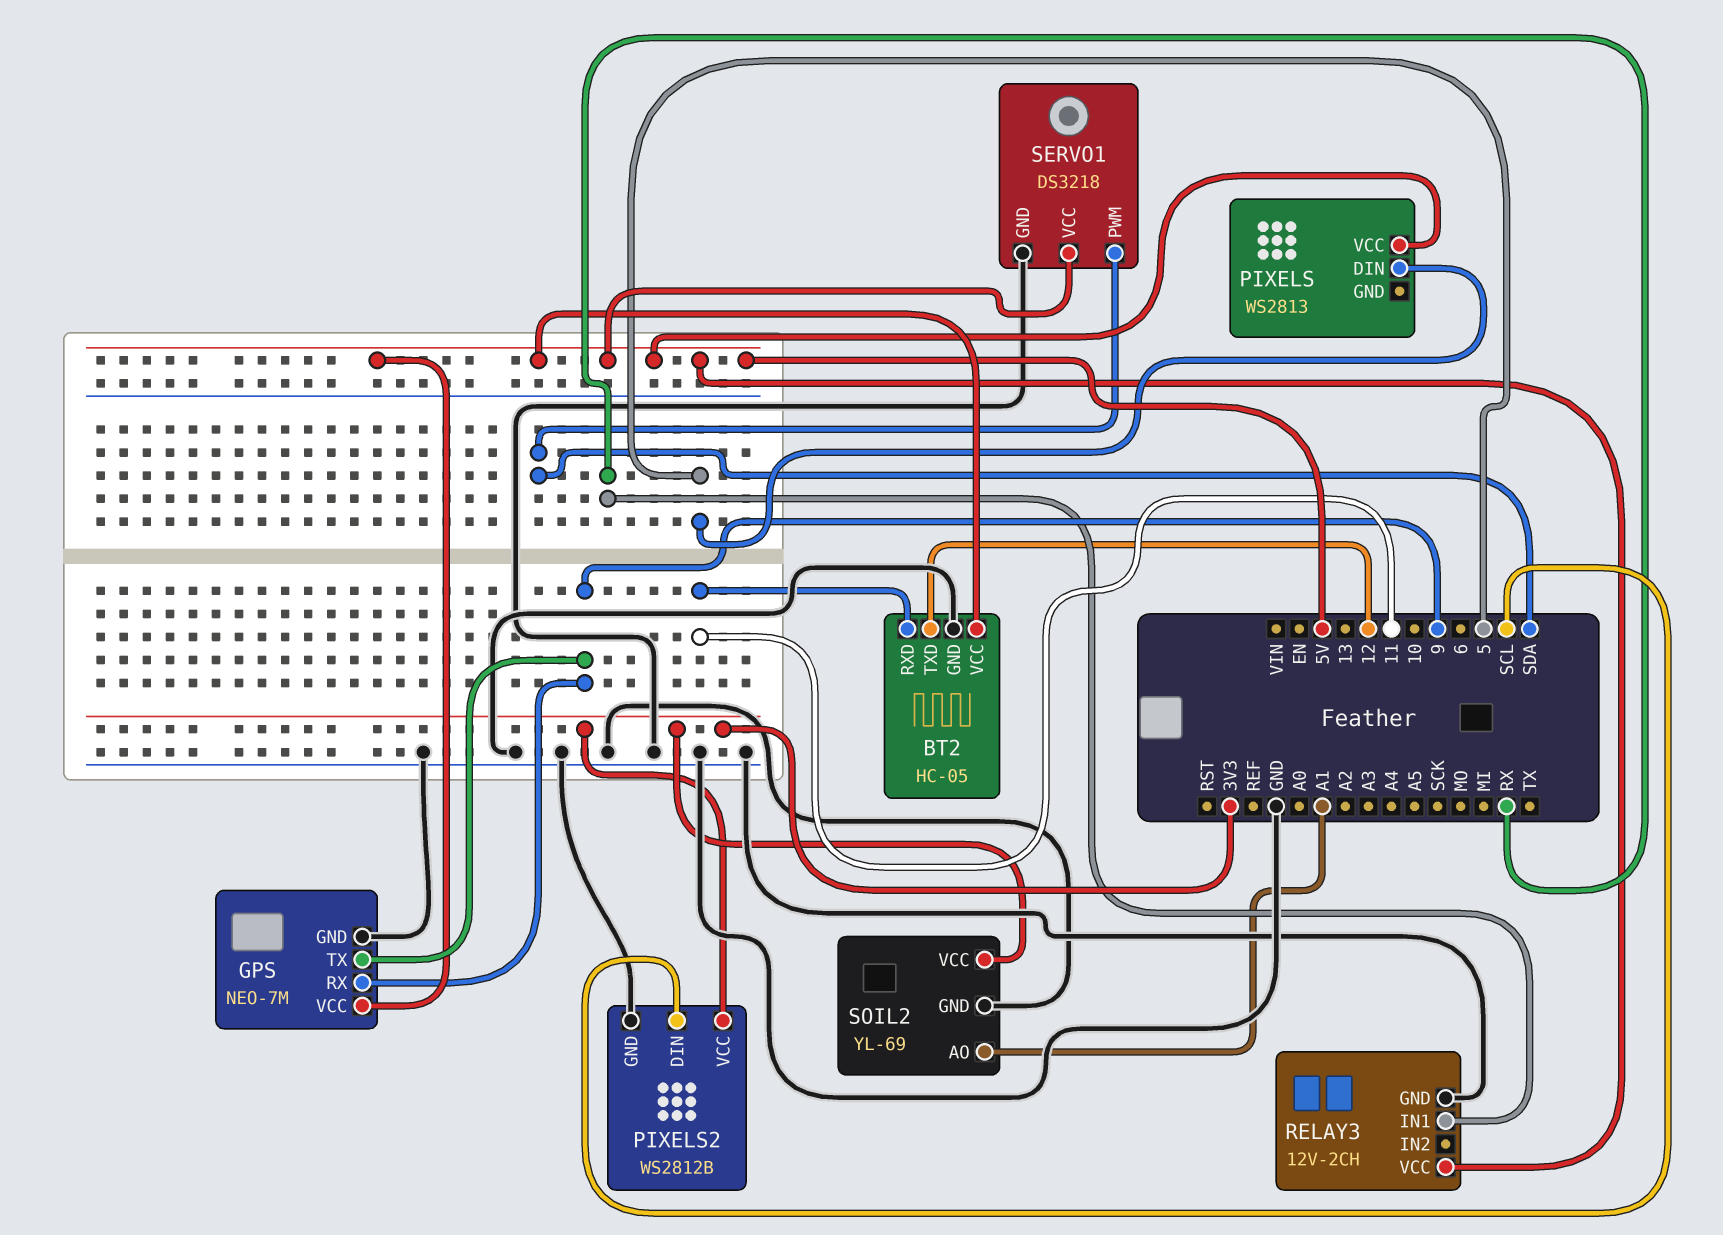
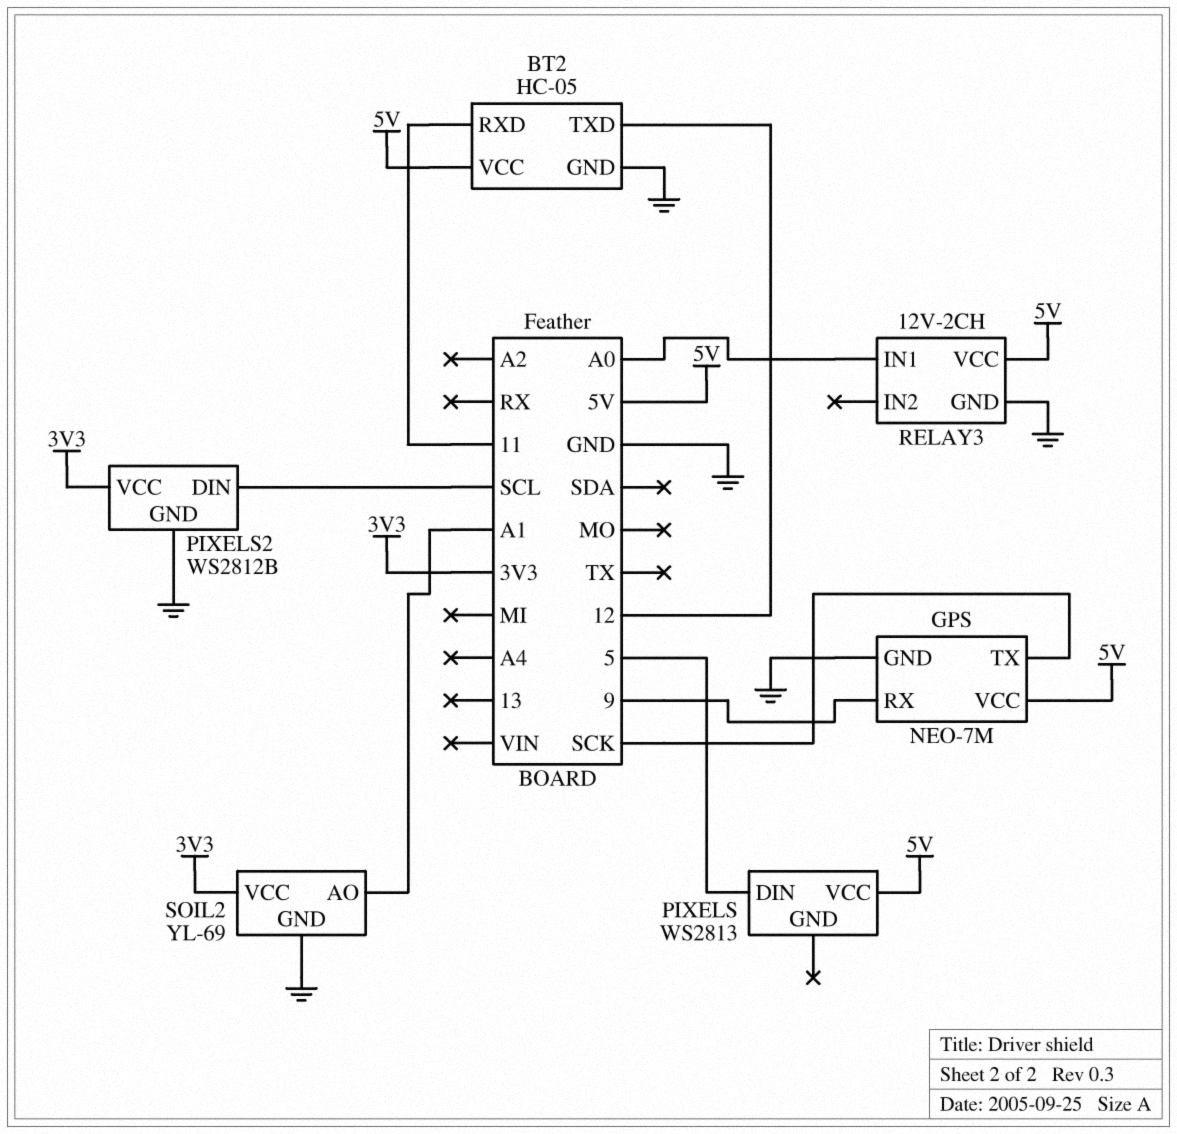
GPS pin TX: 9 -> SCK
RELAY3 pin IN1: RX -> A0
SERVO1: DS3218 -> none
SERVO1 pin GND: GND -> none
SERVO1 pin PWM: SDA -> none
SERVO1 pin VCC: 5V -> none

